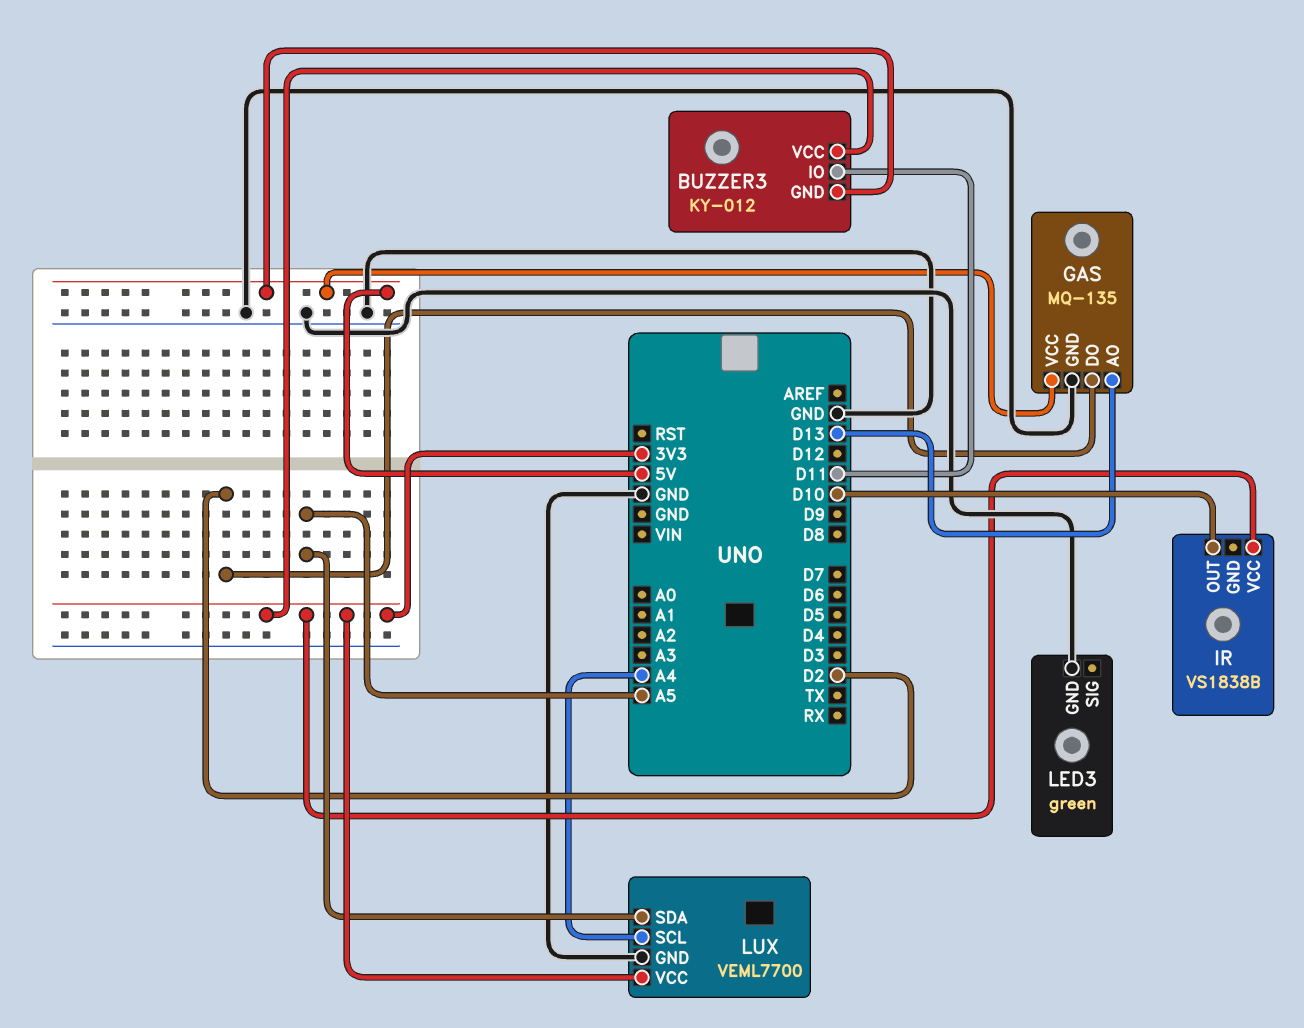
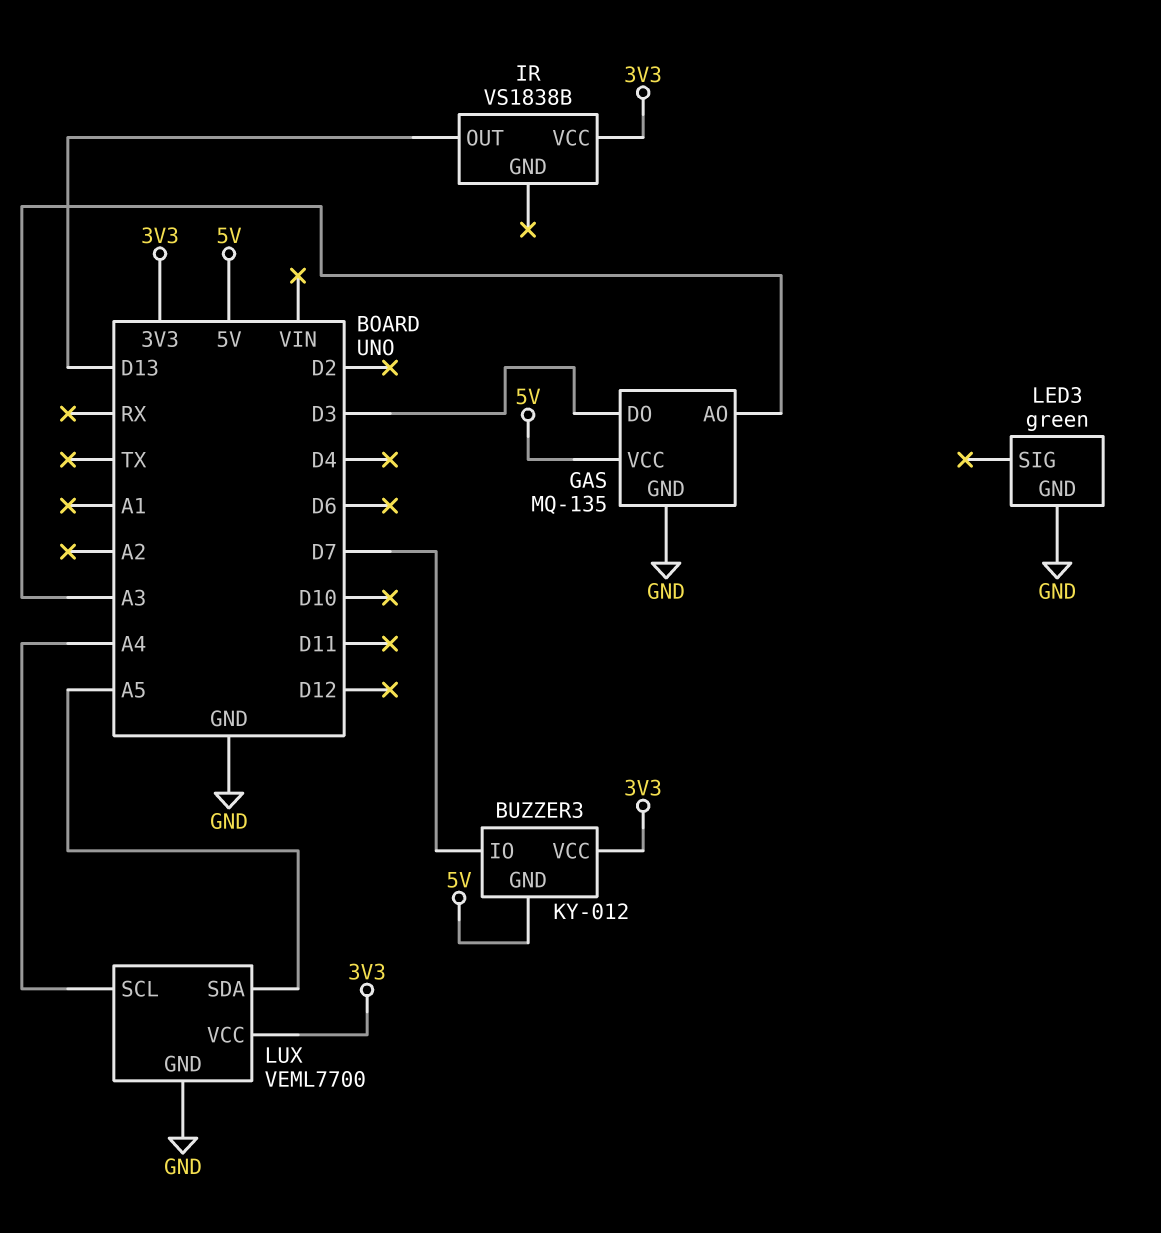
BUZZER3 pin IO: D11 -> D7
GAS pin AO: D13 -> A3
GAS pin DO: D2 -> D3
IR pin OUT: D10 -> D13

